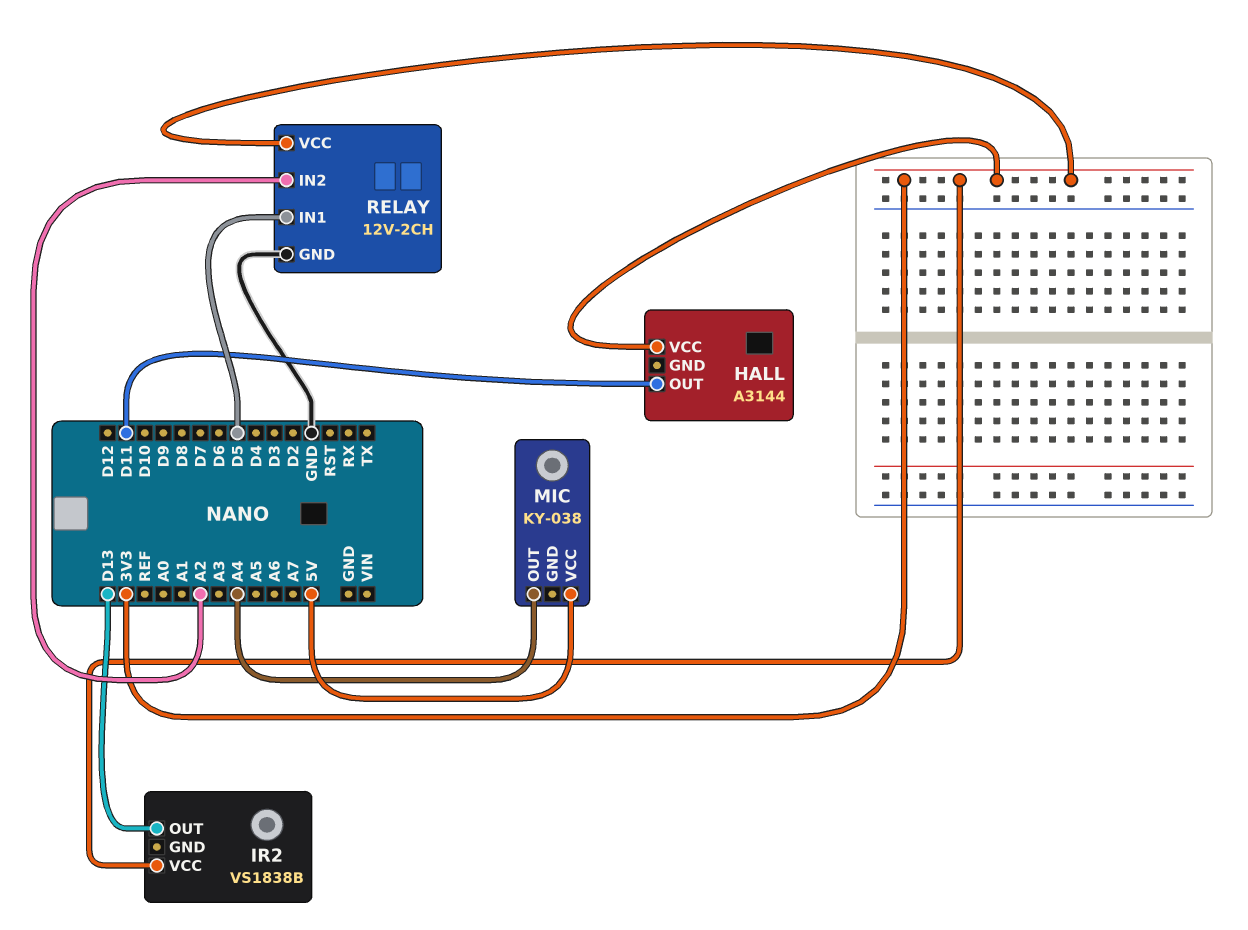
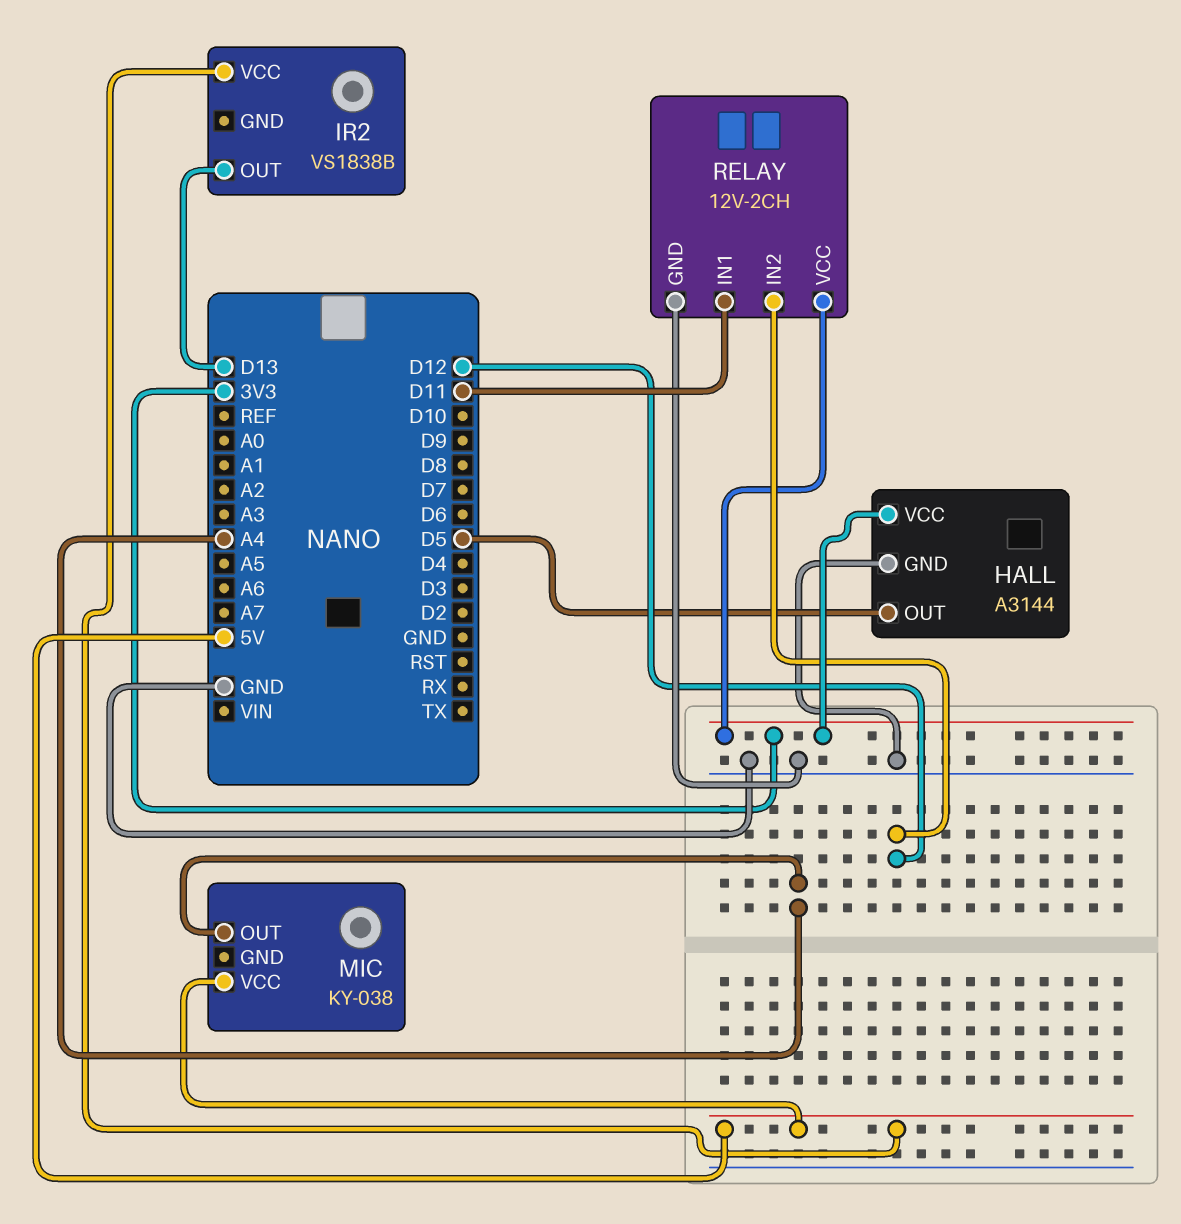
HALL pin GND: none -> GND
HALL pin OUT: D11 -> D5
IR2 pin VCC: 3V3 -> 5V
RELAY pin IN1: D5 -> D11
RELAY pin IN2: A2 -> D12

